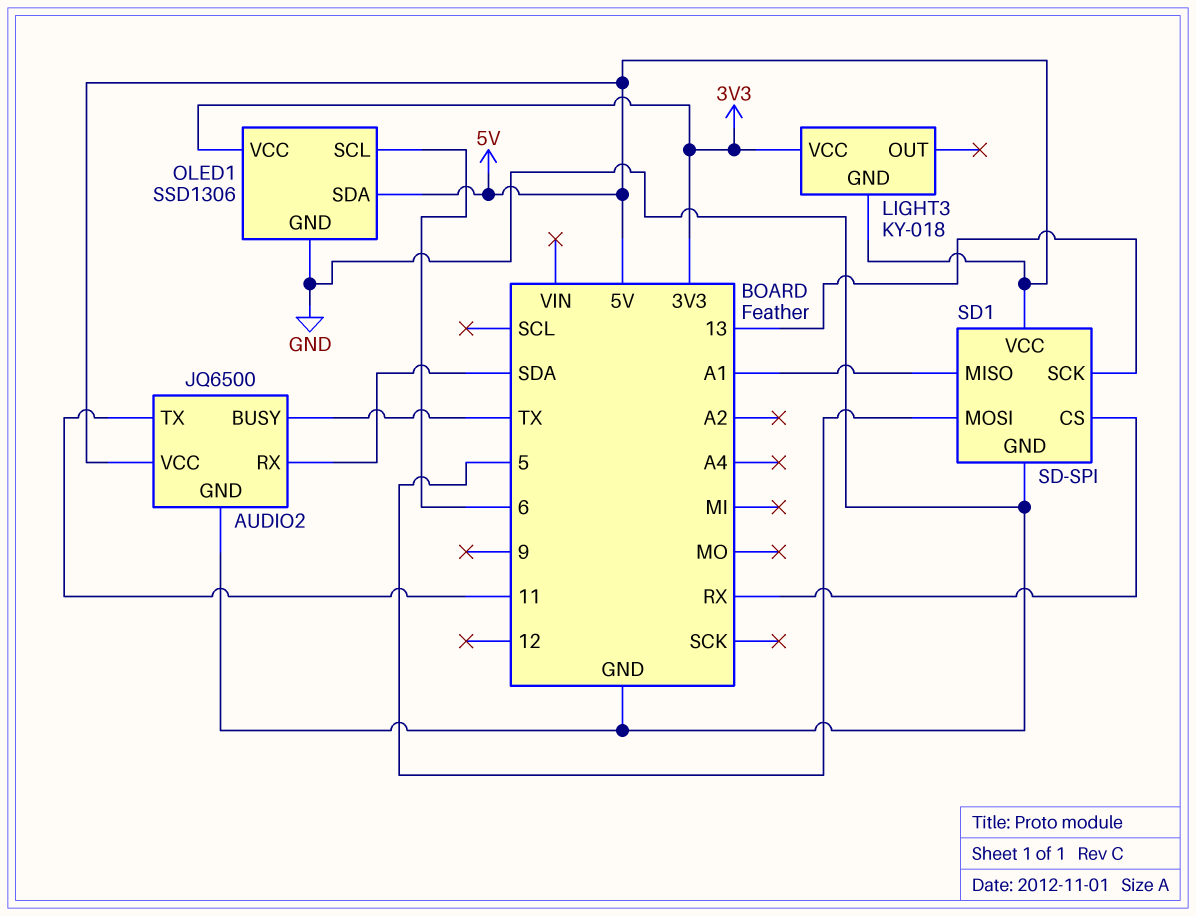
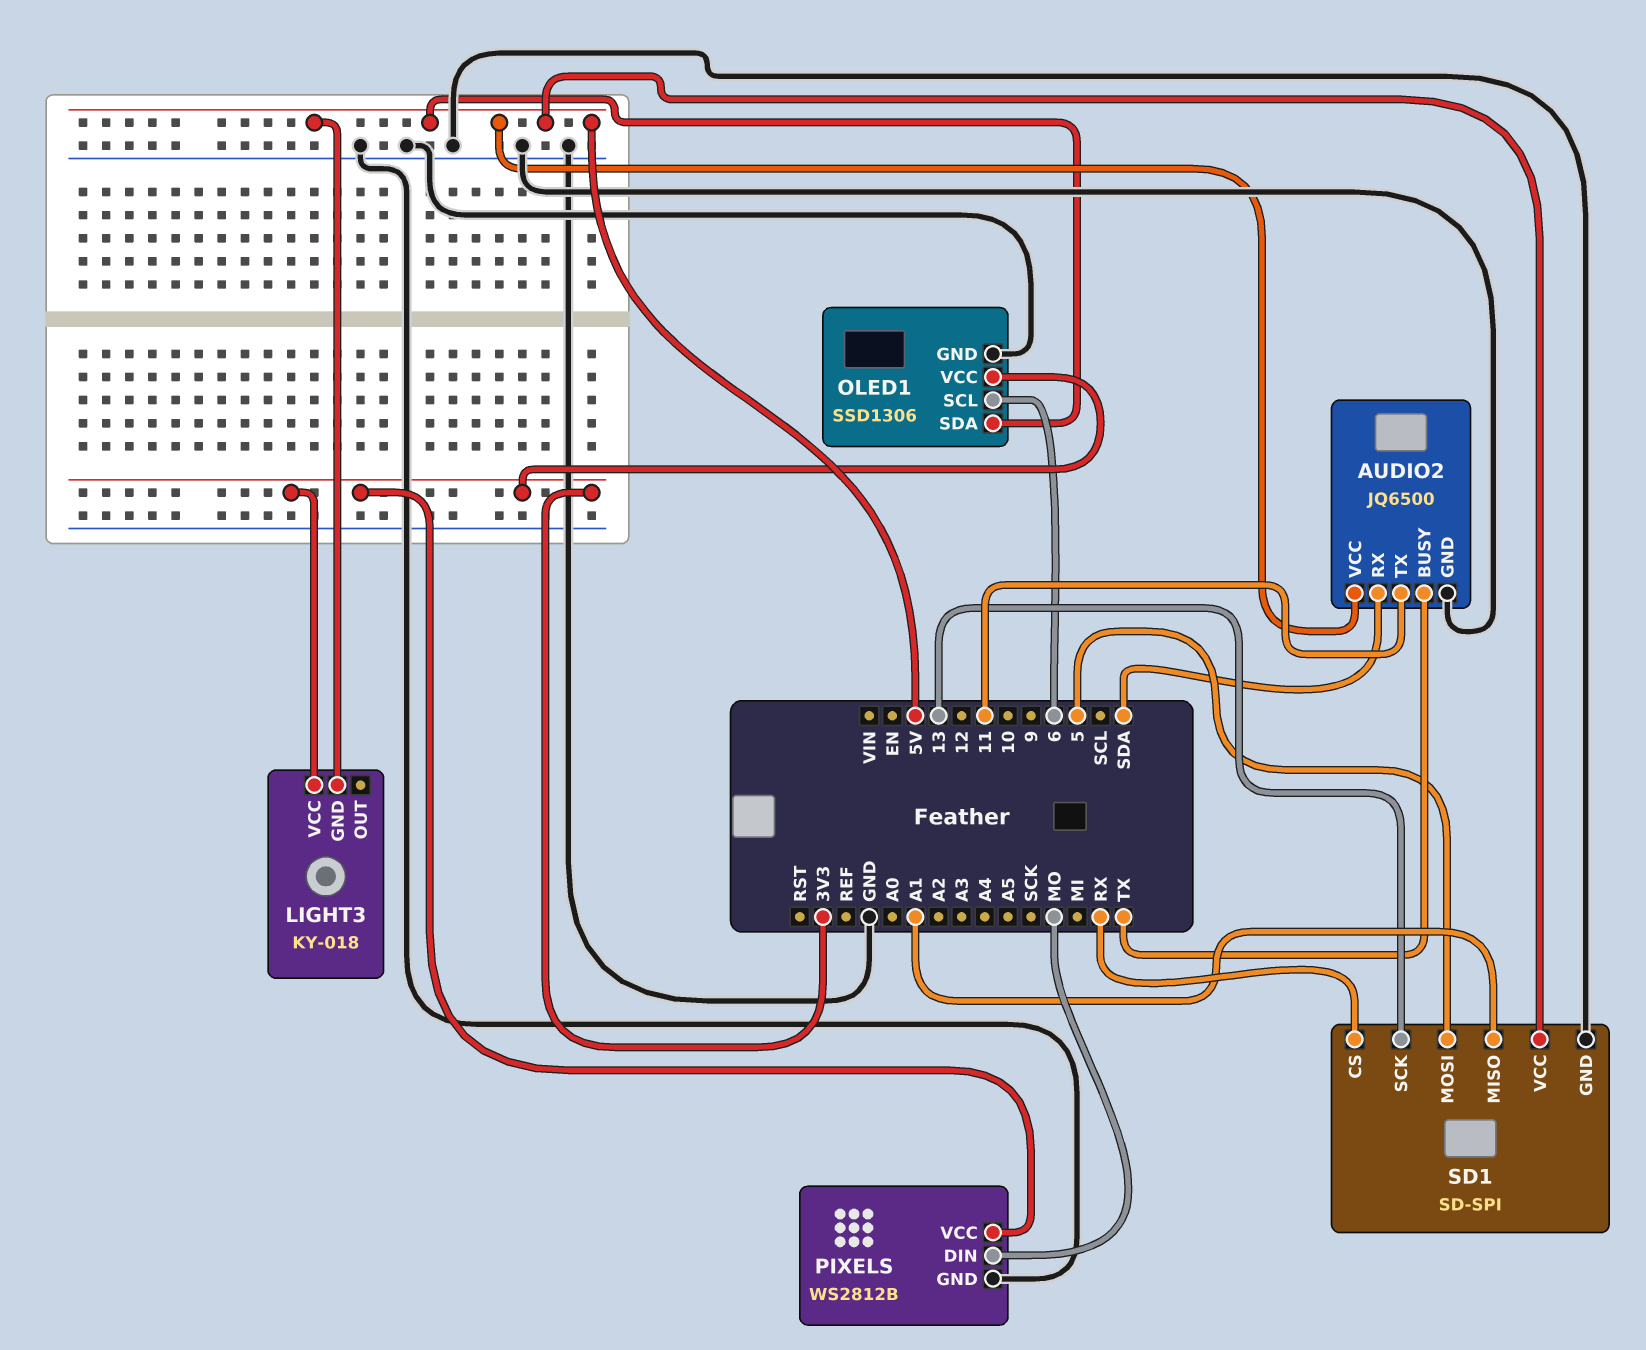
PIXELS: none -> WS2812B
PIXELS pin DIN: none -> MO
PIXELS pin GND: none -> GND
PIXELS pin VCC: none -> 3V3

